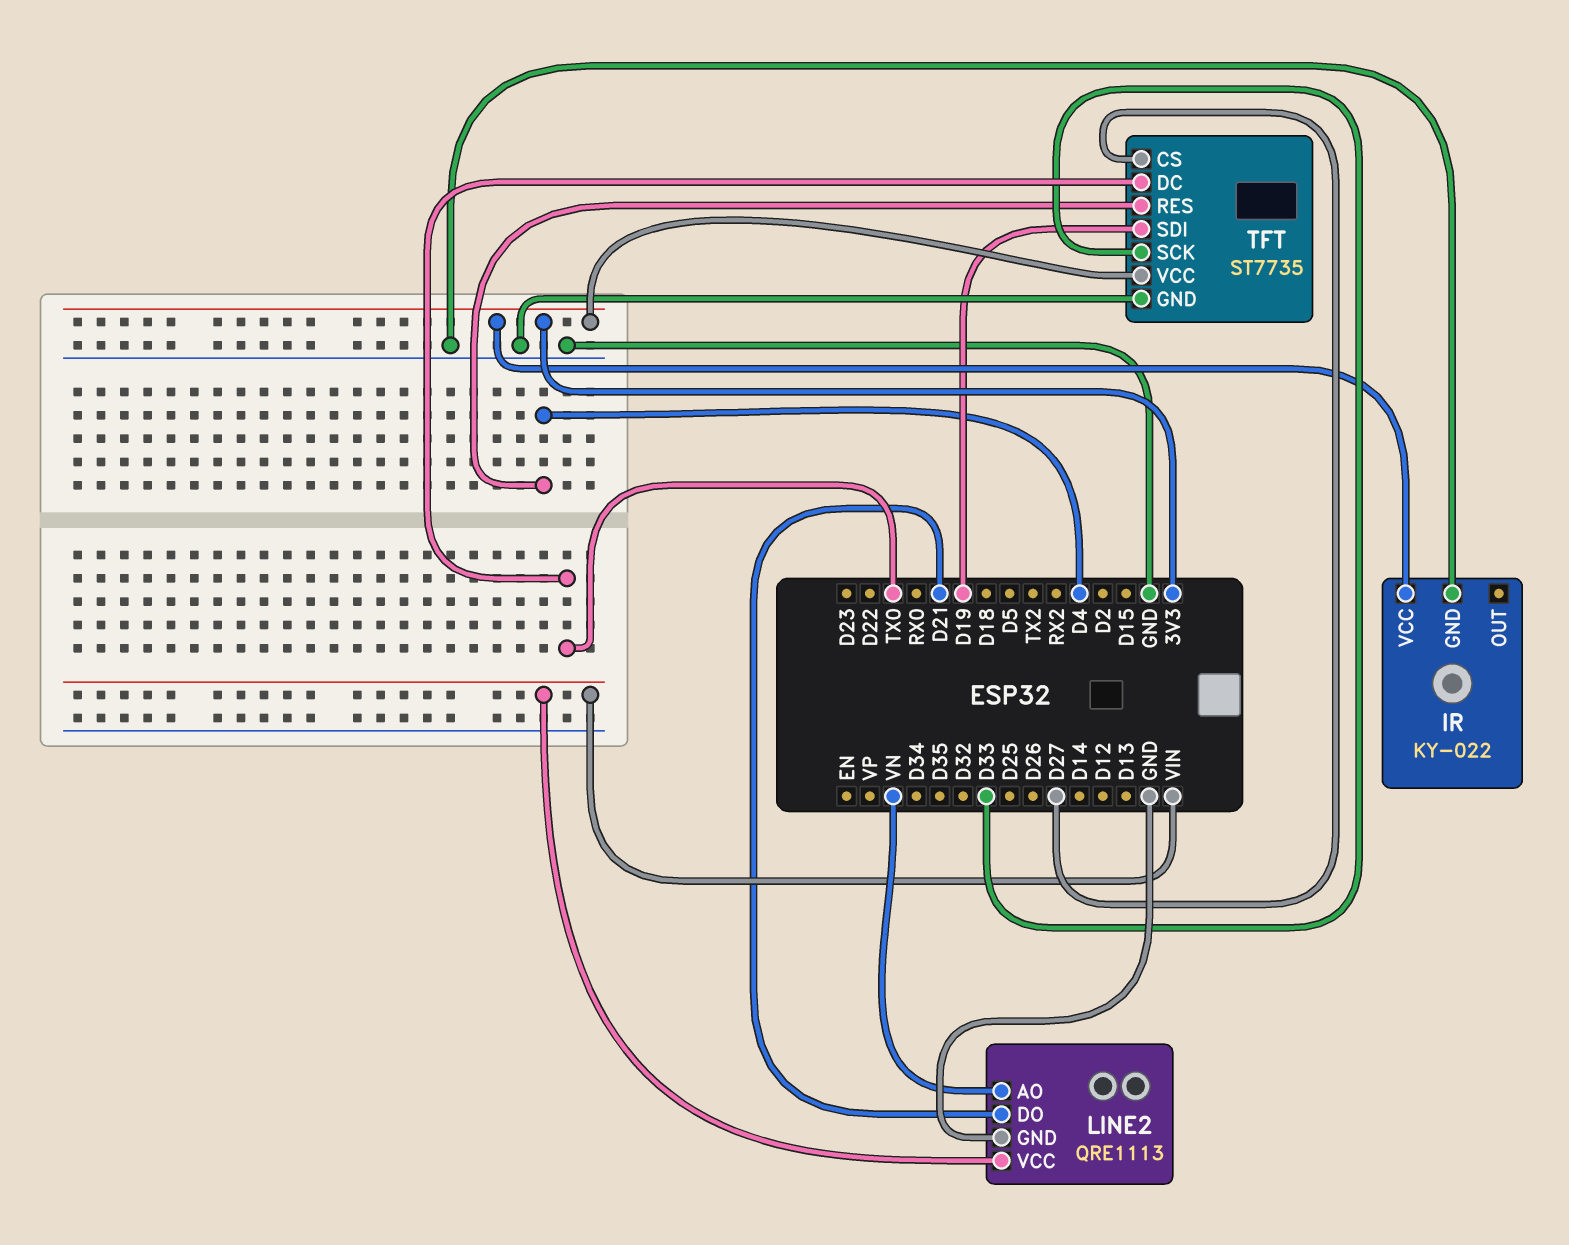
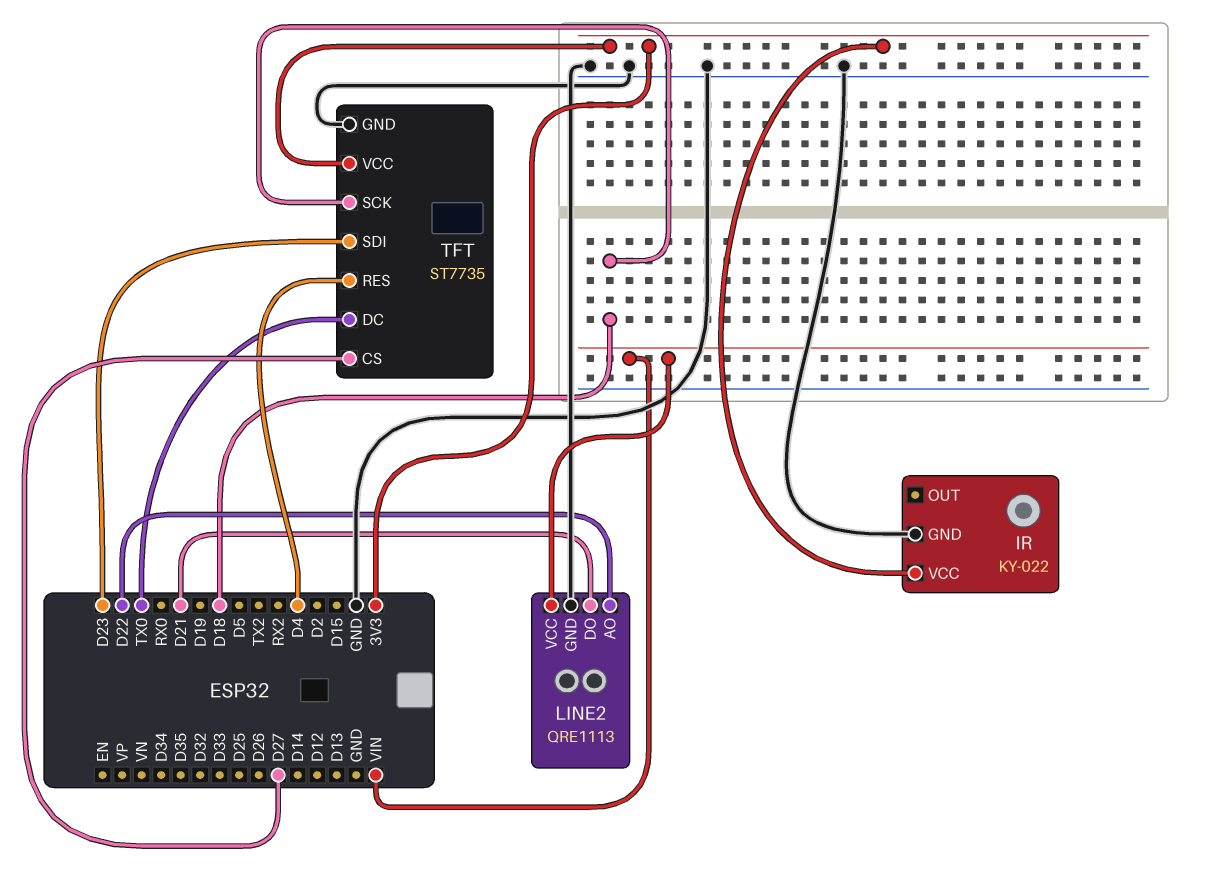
LINE2 pin AO: VN -> D22
TFT pin SCK: D33 -> D18
TFT pin SDI: D19 -> D23

